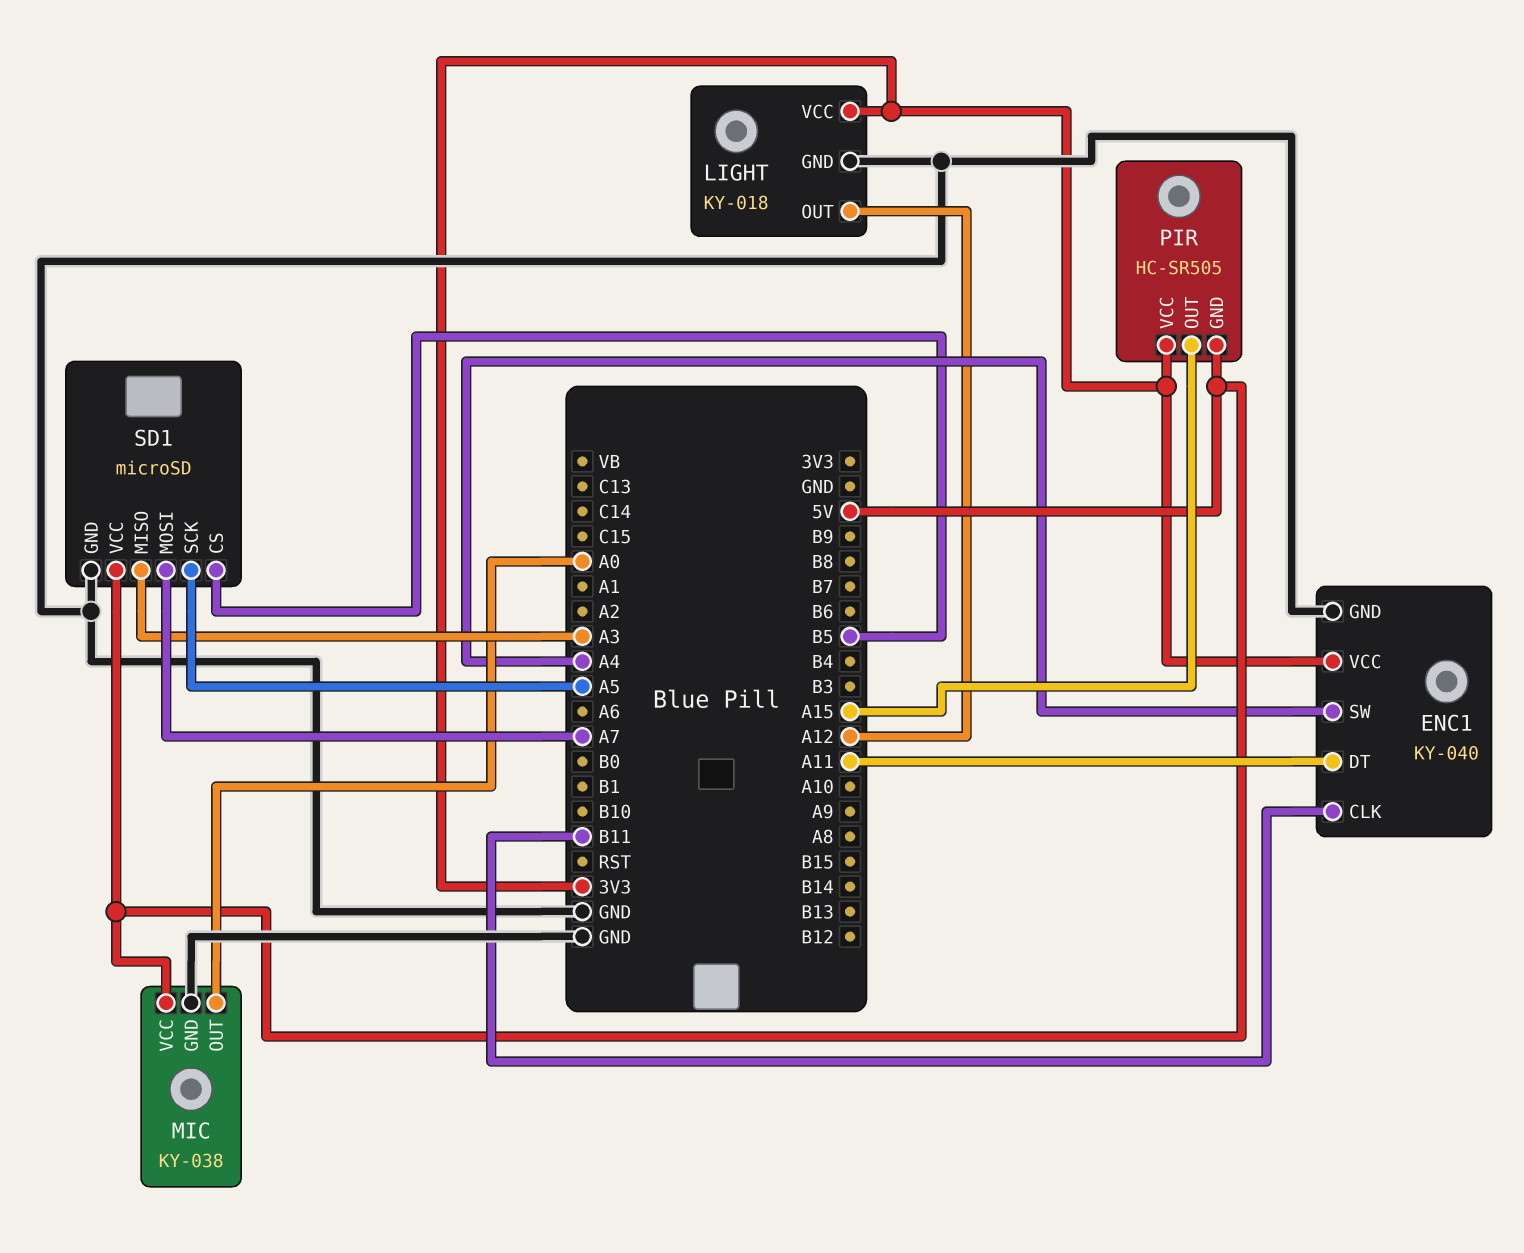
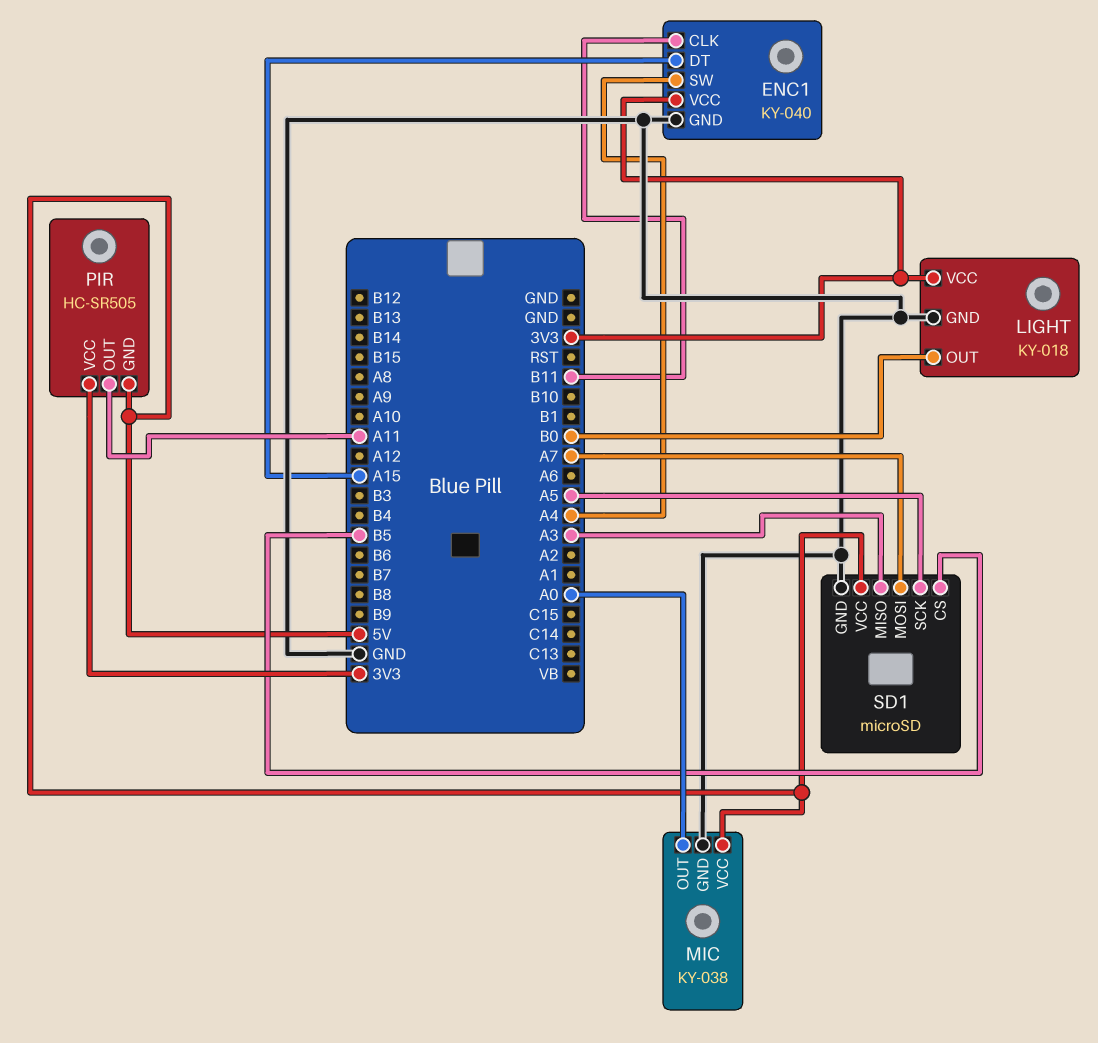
ENC1 pin DT: A11 -> A15
LIGHT pin OUT: A12 -> B0
PIR pin OUT: A15 -> A11

